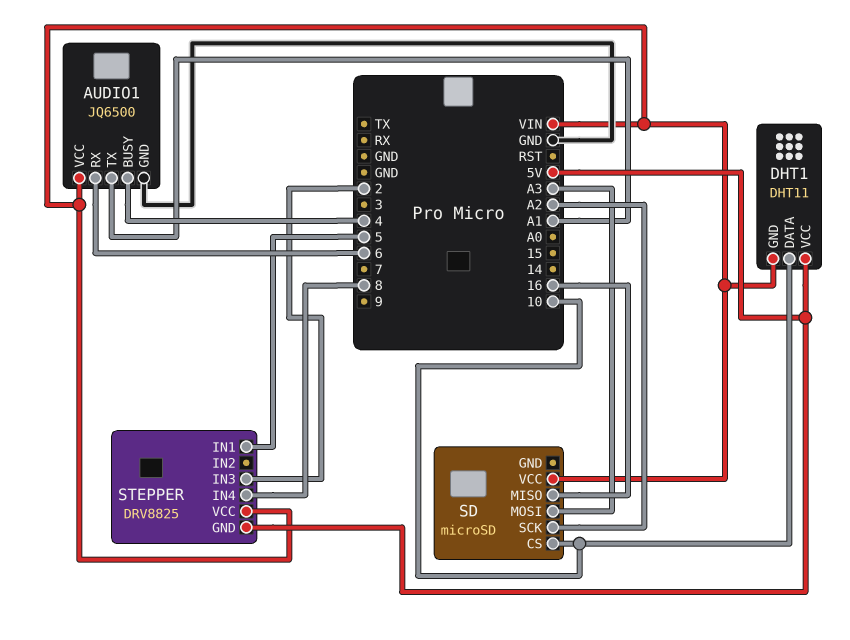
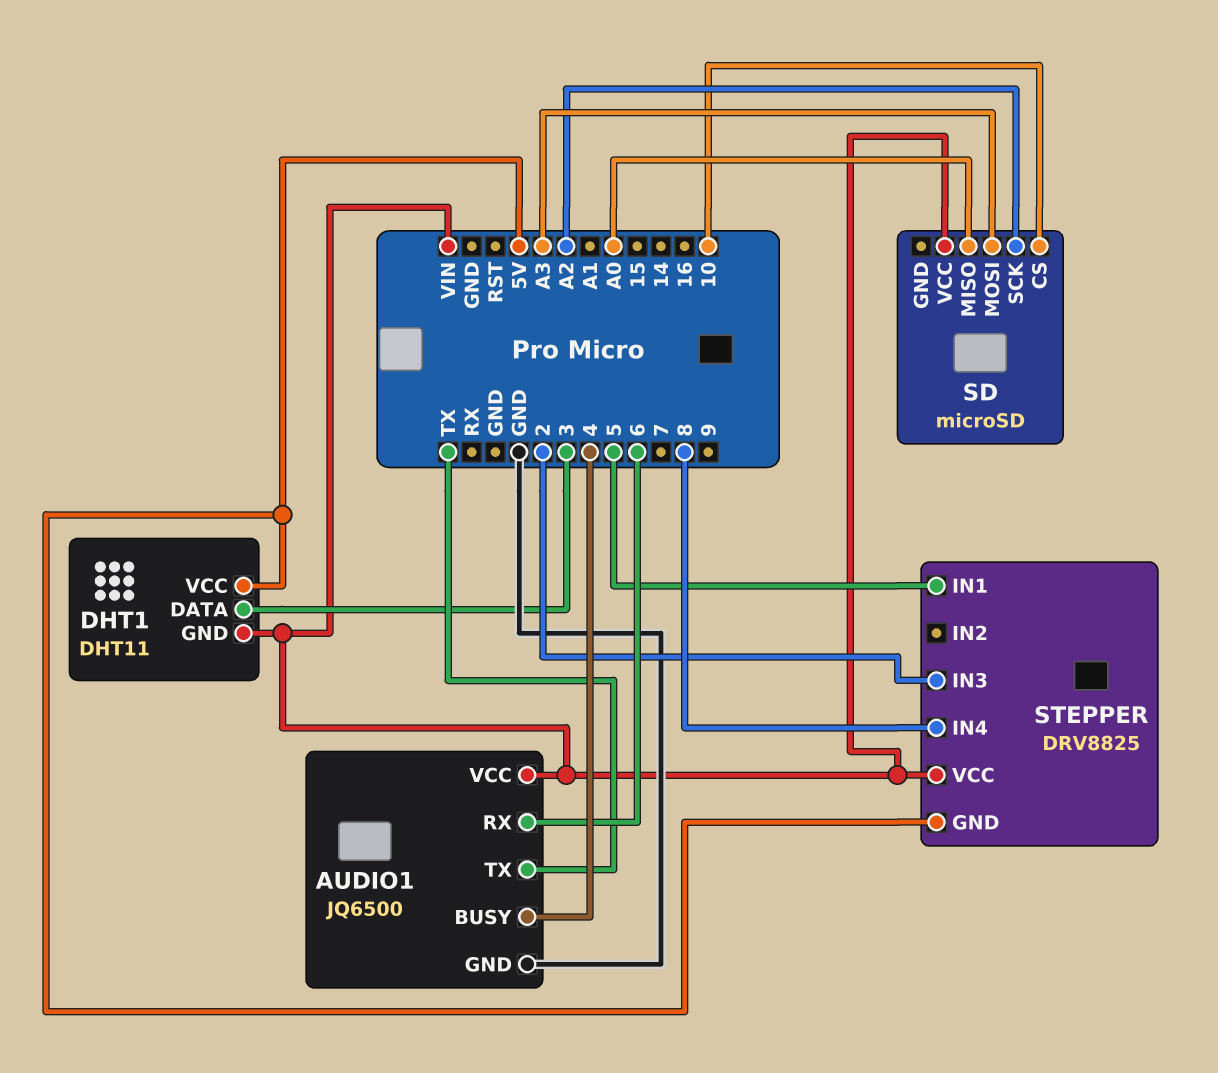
AUDIO1 pin TX: A1 -> TX
DHT1 pin DATA: 10 -> 3
SD pin MISO: 16 -> A0

